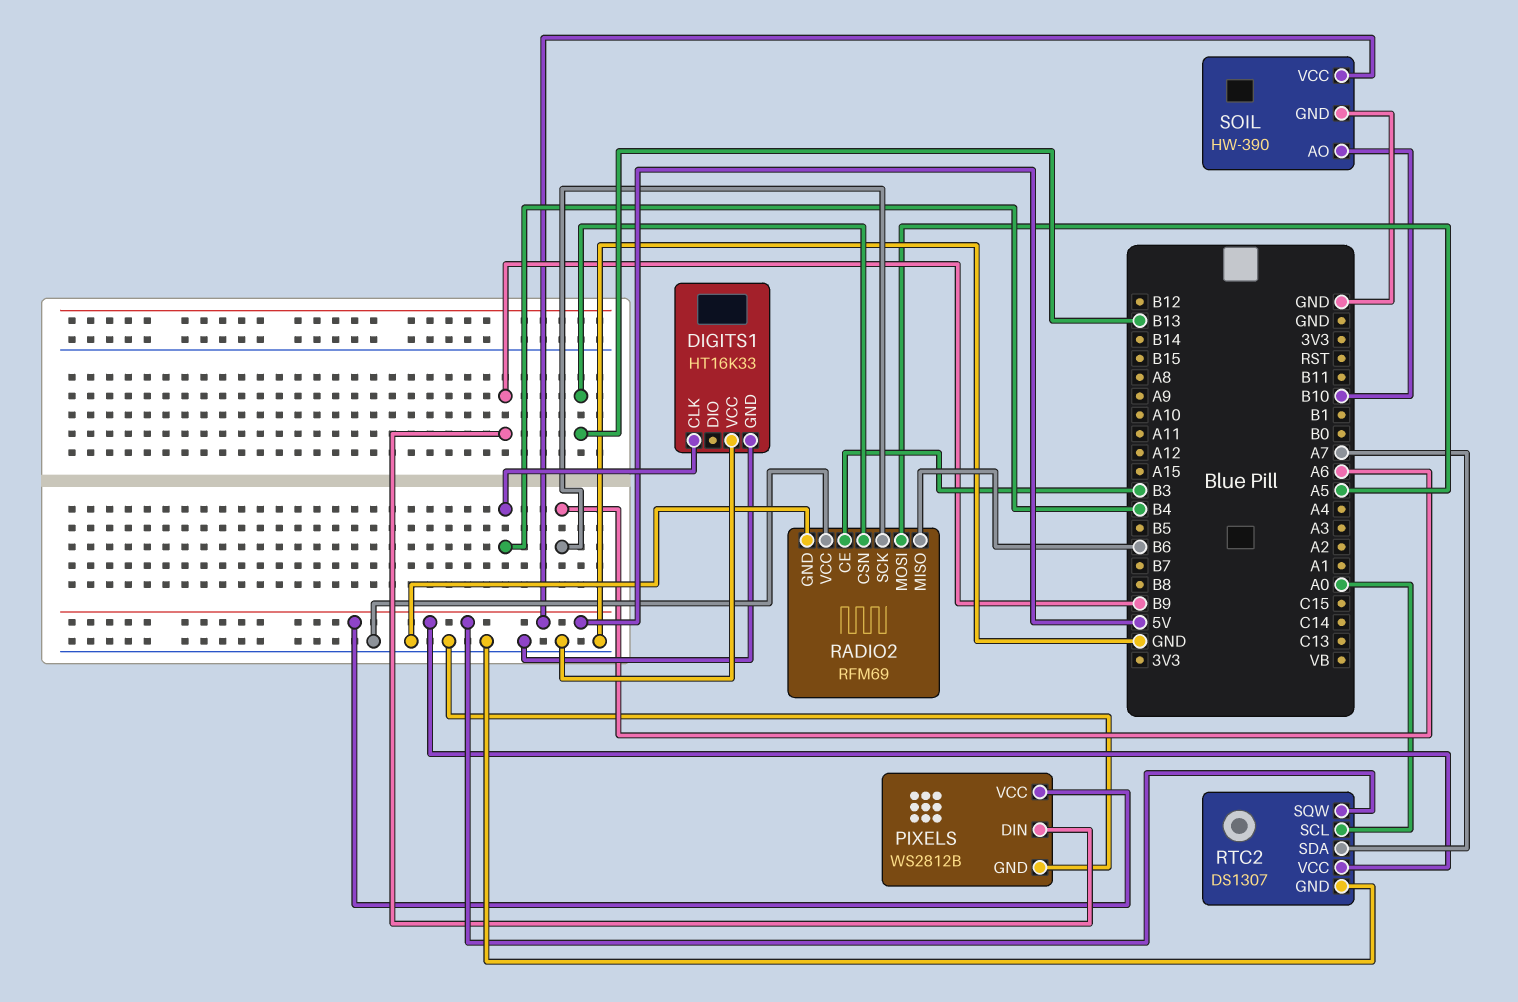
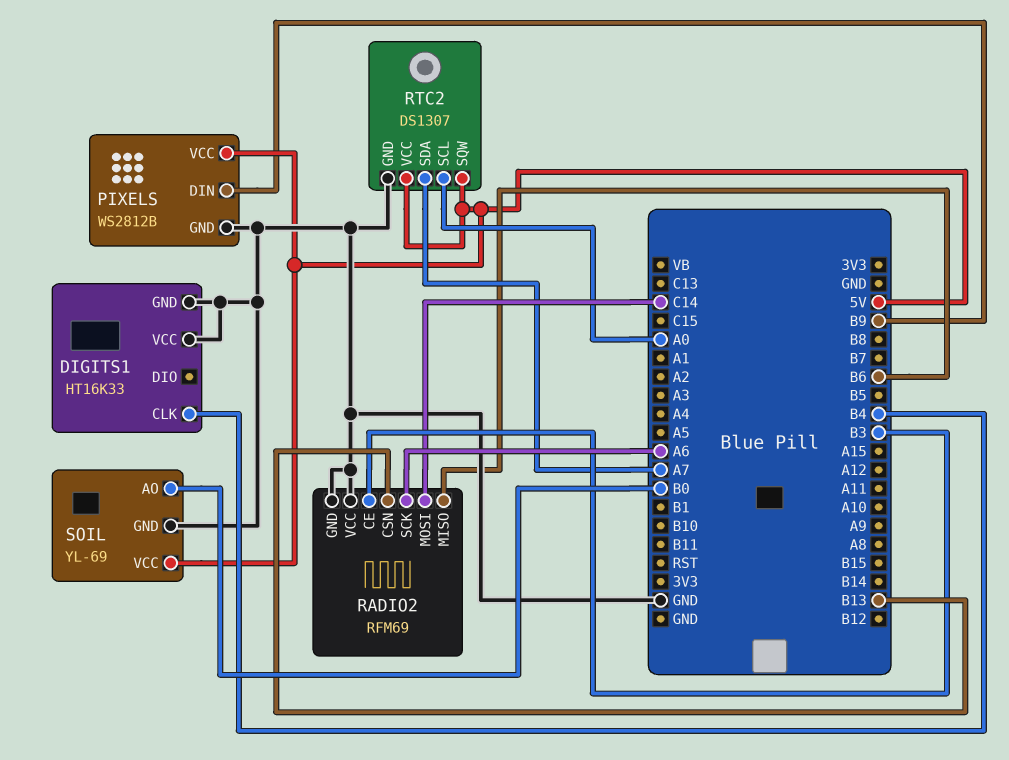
RADIO2 pin MOSI: A5 -> C14
SOIL: HW-390 -> YL-69
SOIL pin AO: B10 -> B0

